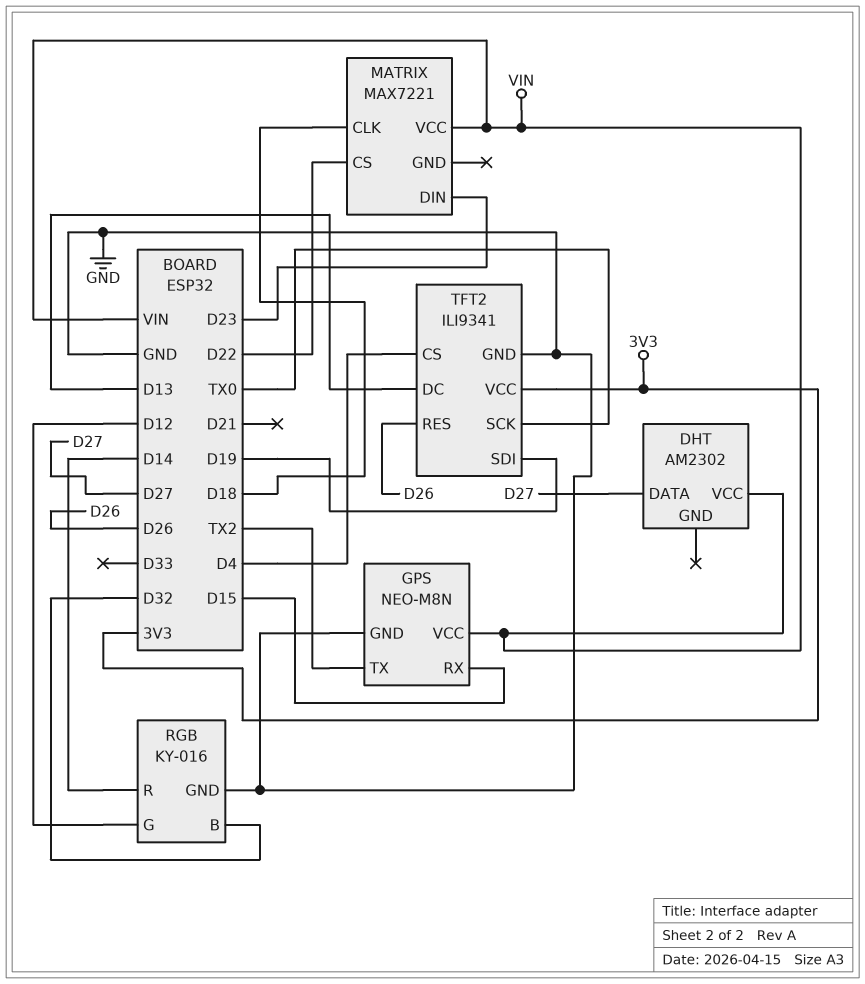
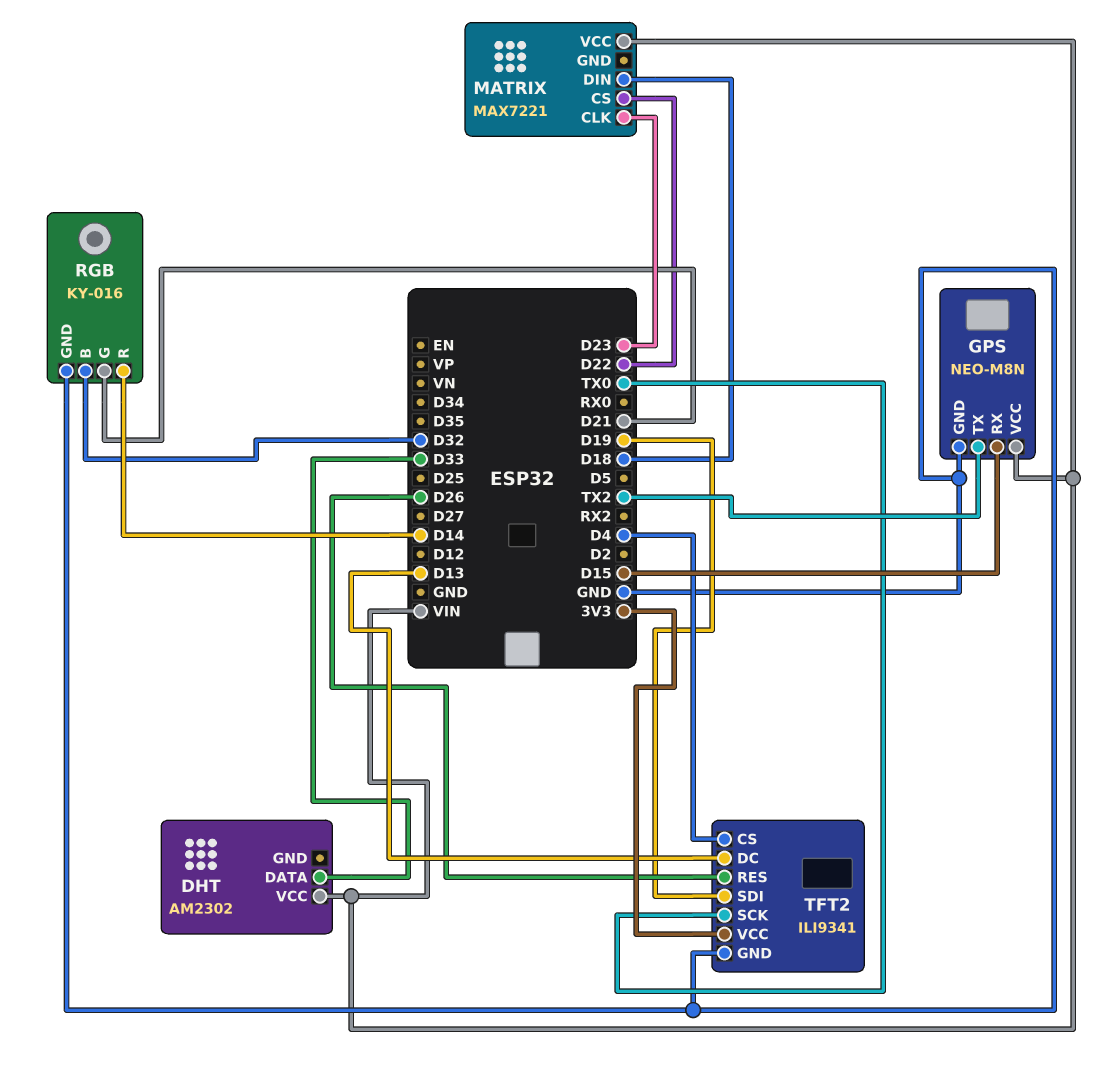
DHT pin DATA: D27 -> D33
MATRIX pin CLK: D18 -> D23
MATRIX pin DIN: D23 -> D18
RGB pin G: D12 -> D21

